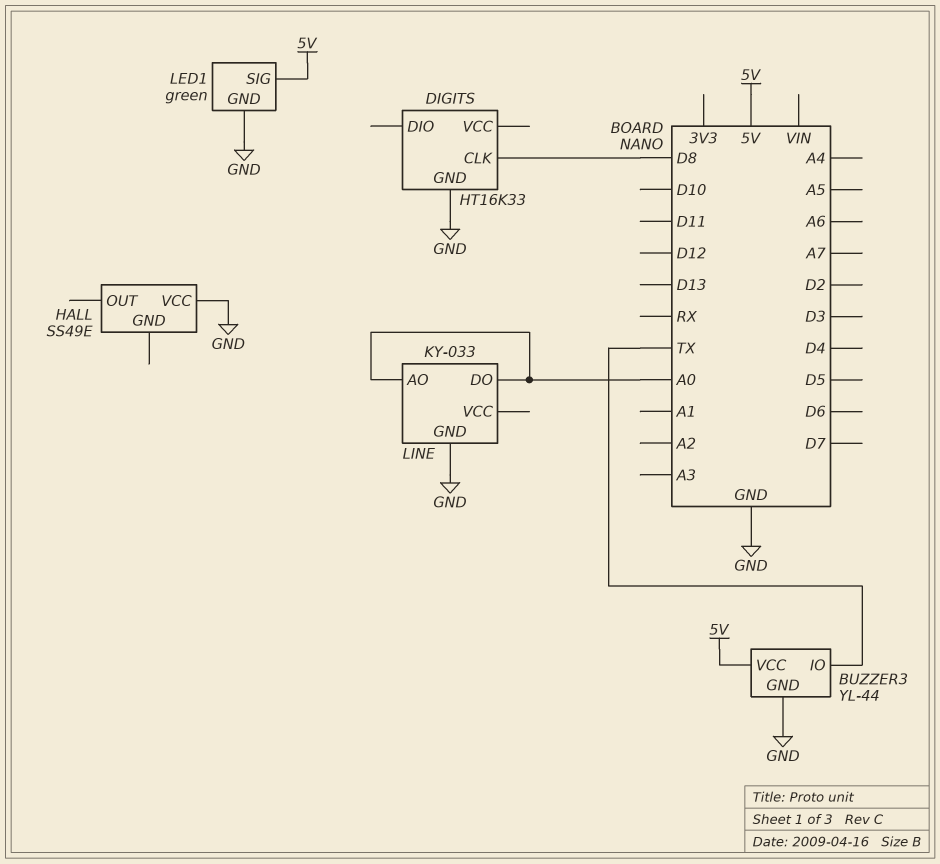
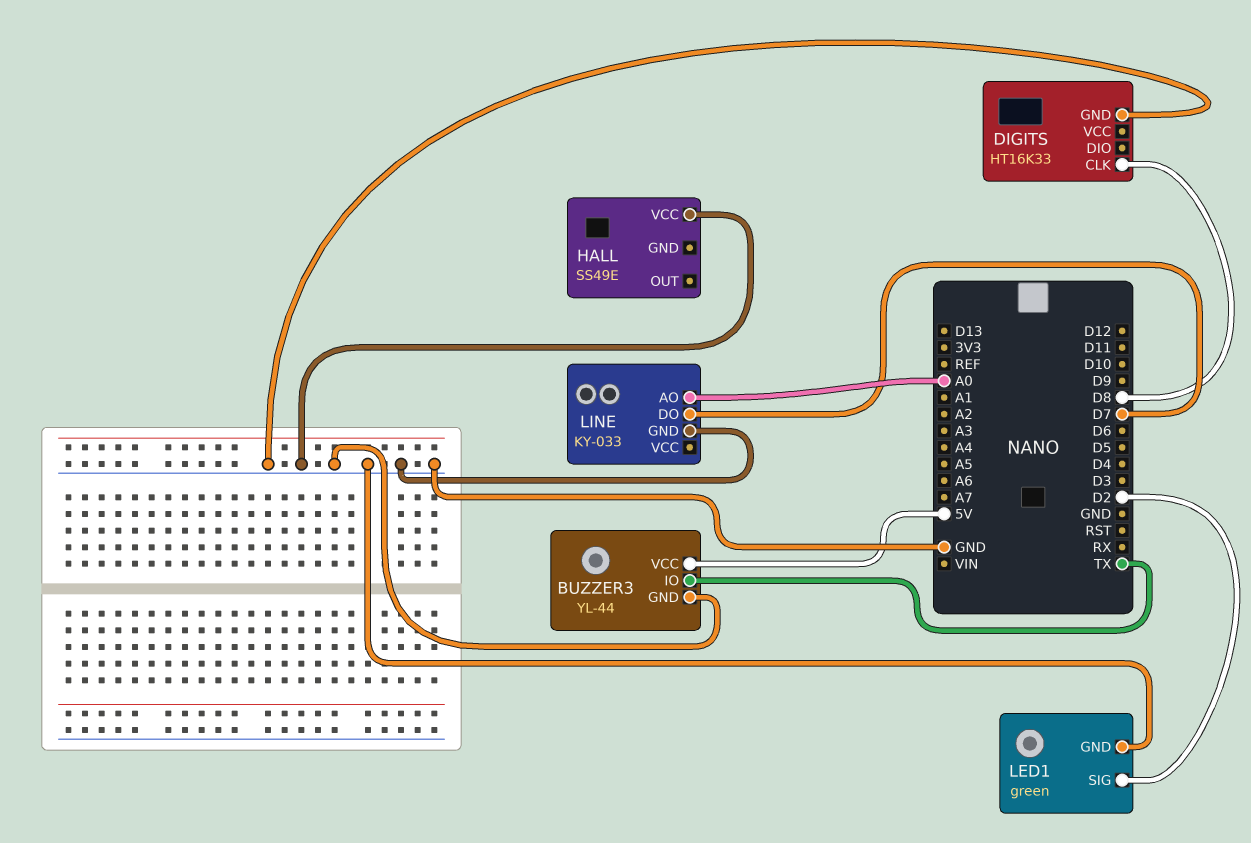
LED1 pin SIG: 5V -> D2
LINE pin DO: A0 -> D7

